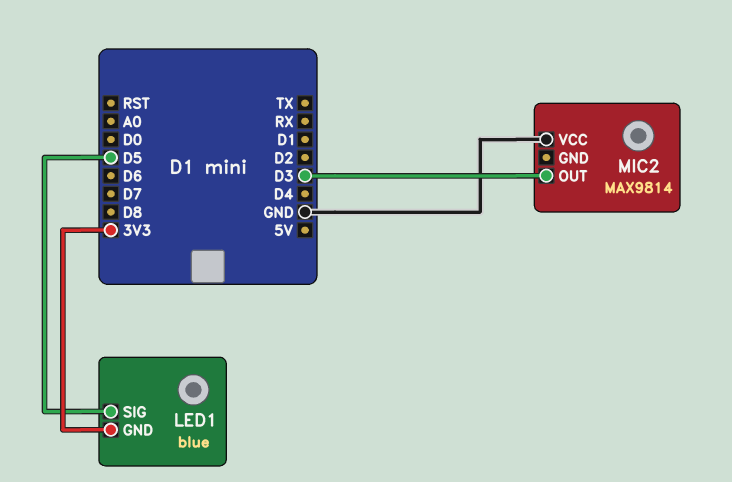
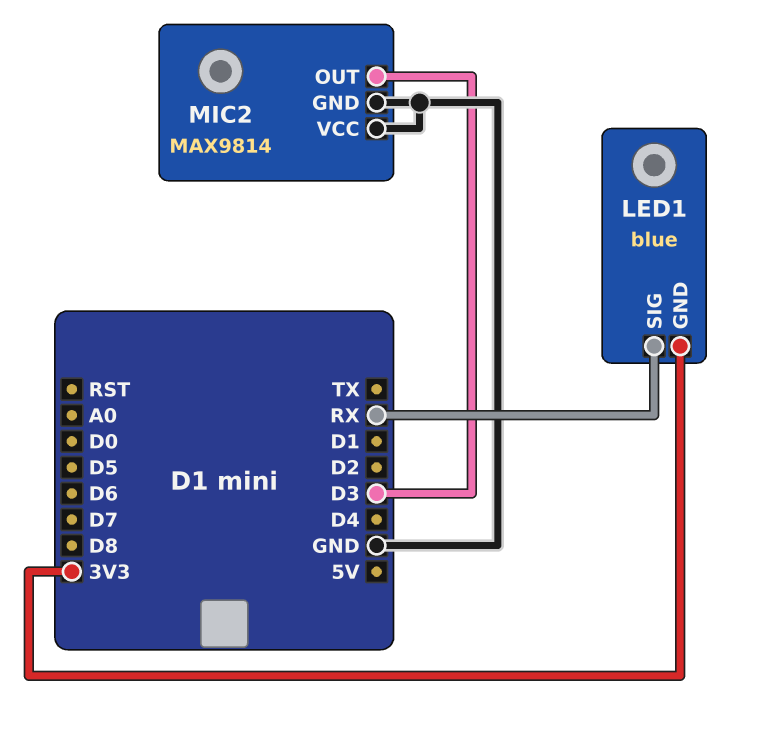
LED1 pin SIG: D5 -> RX
MIC2 pin GND: none -> GND

